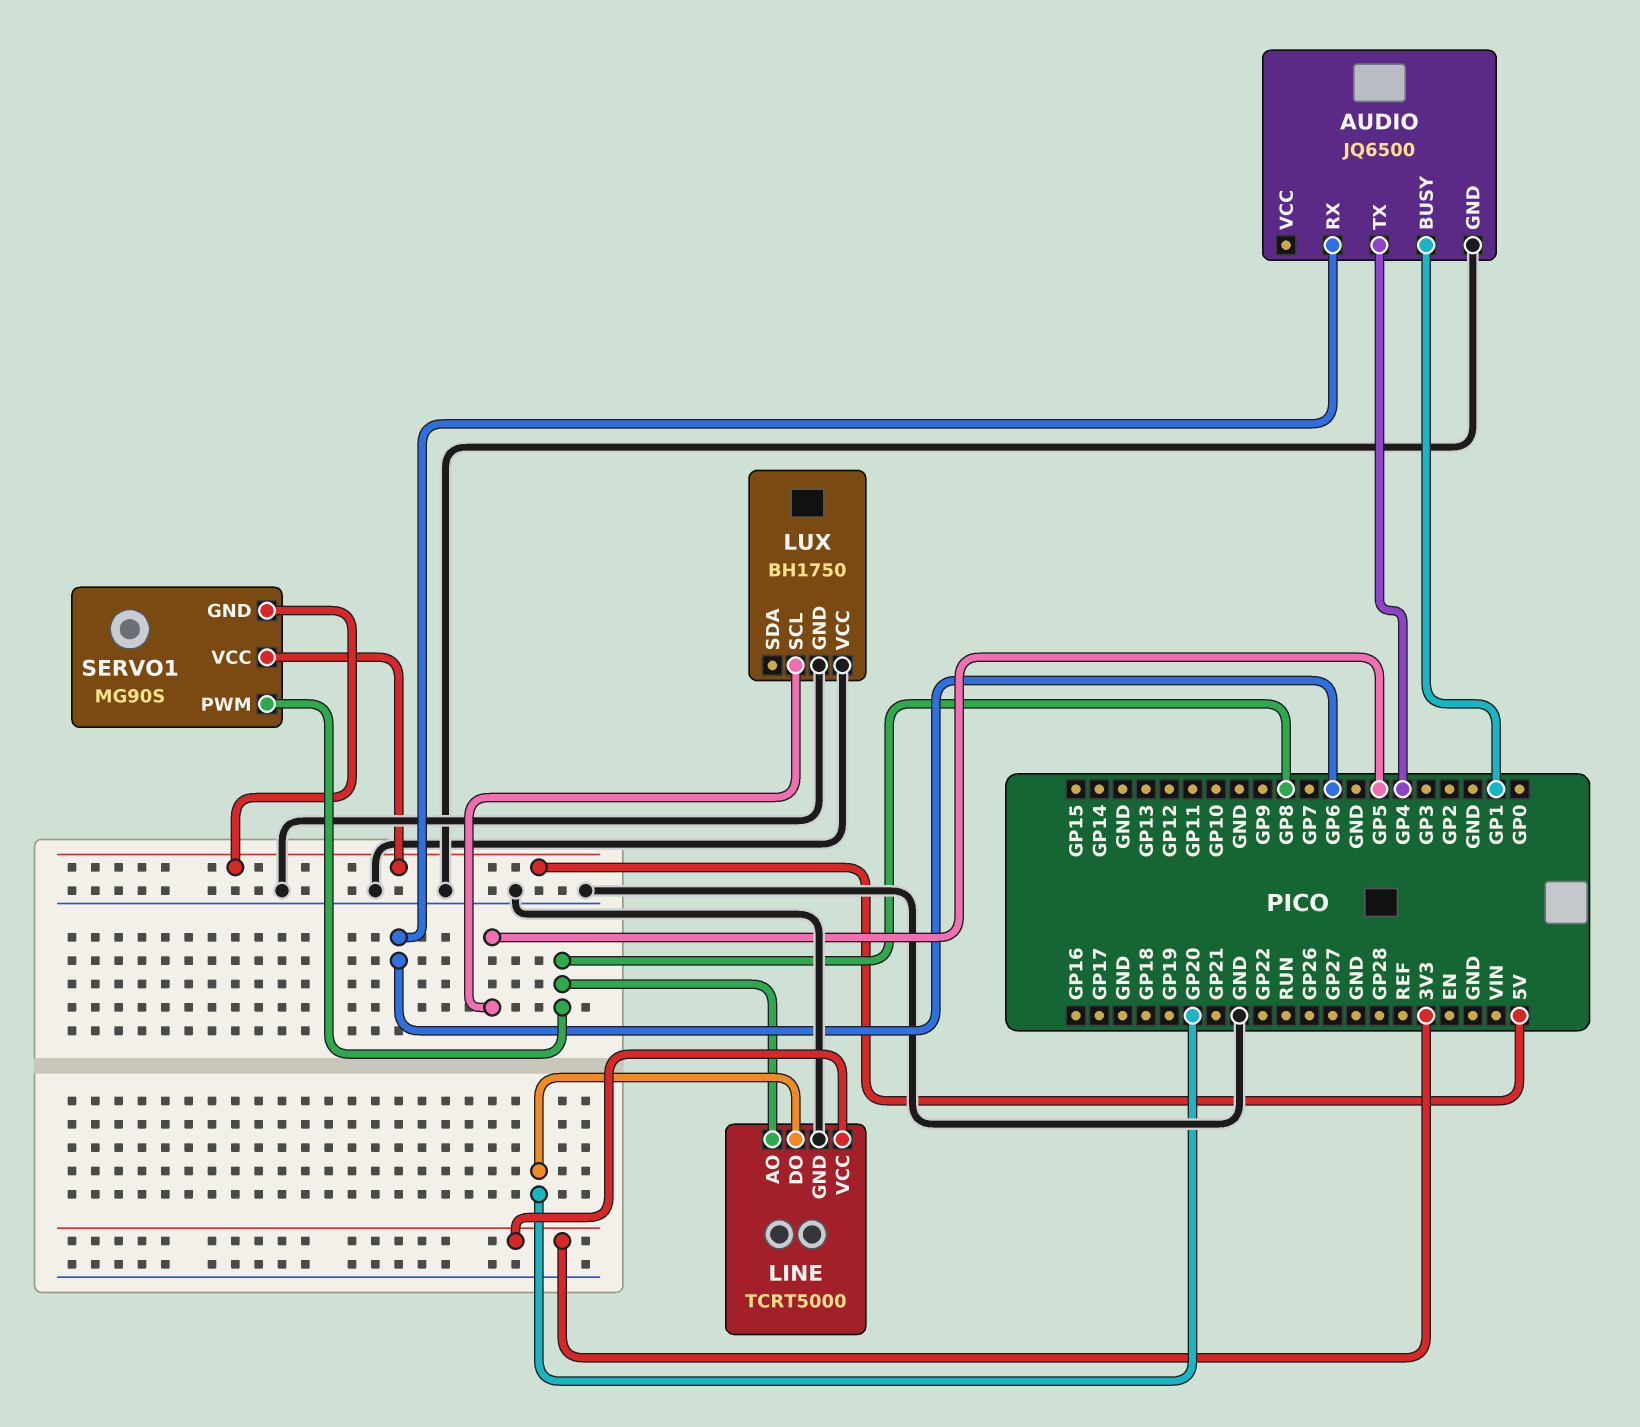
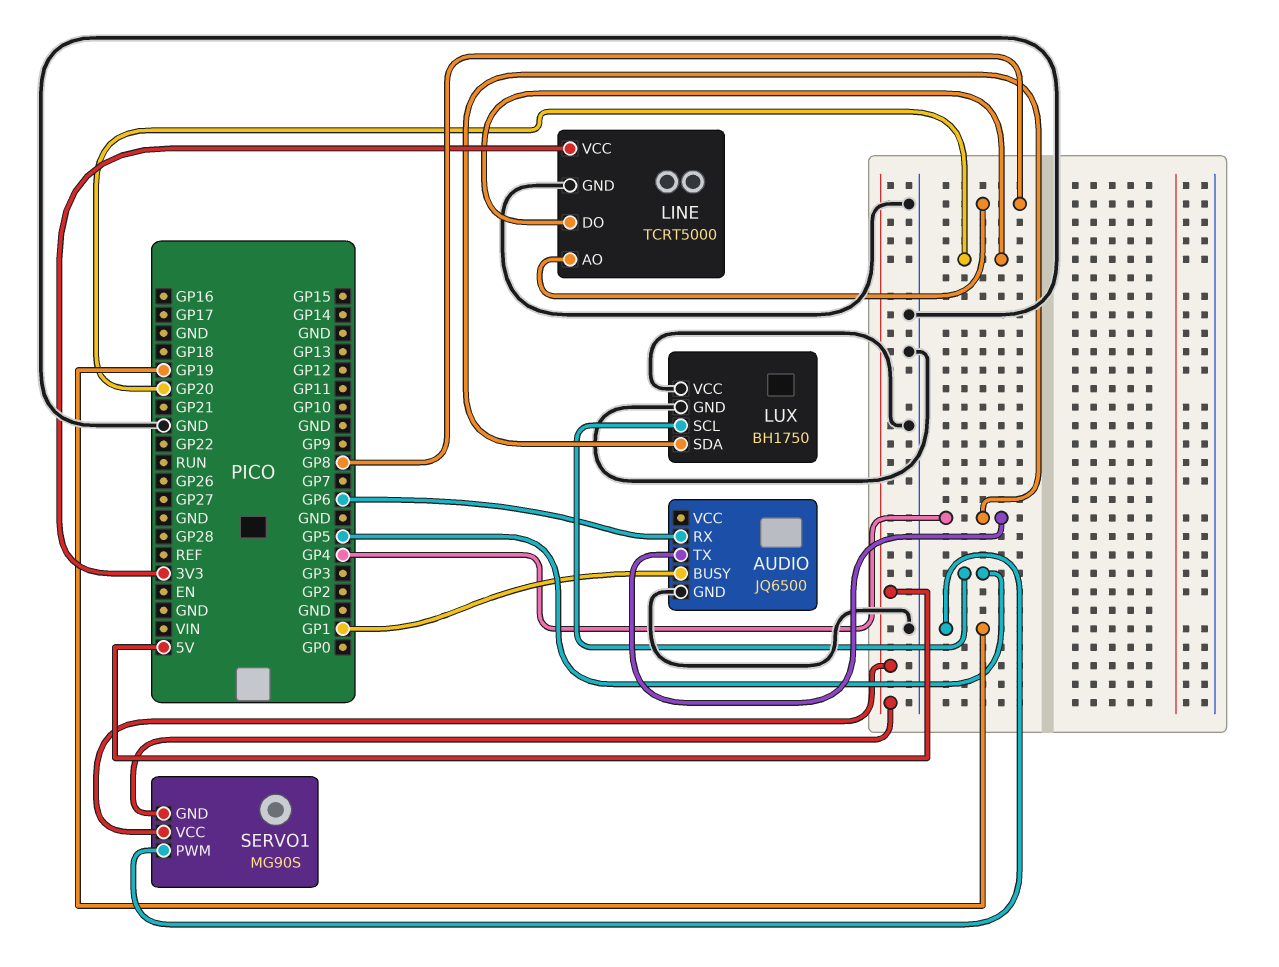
LUX pin SDA: none -> GP4
SERVO1 pin PWM: GP8 -> GP19

